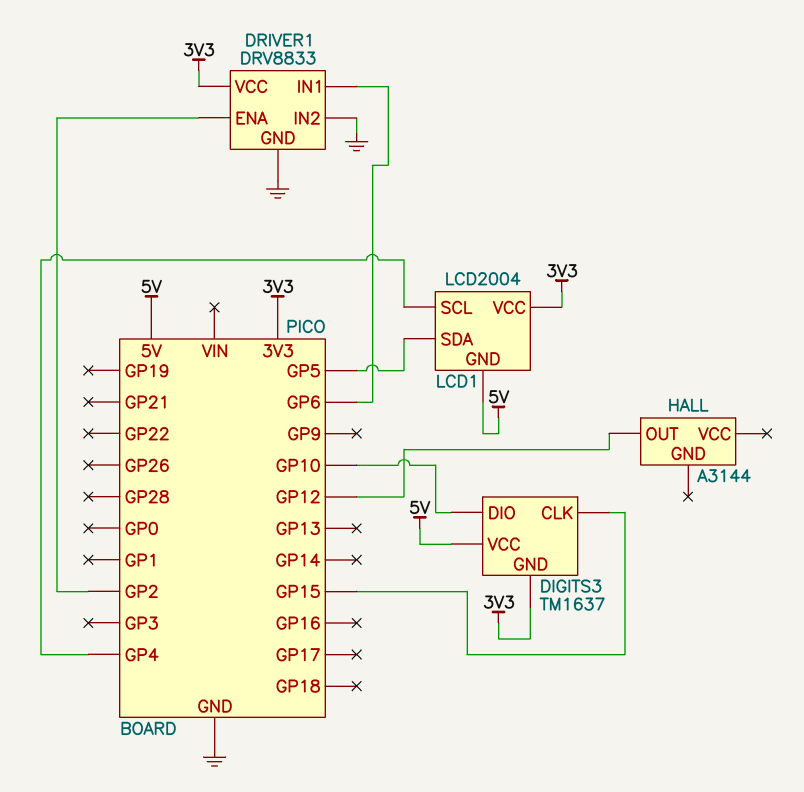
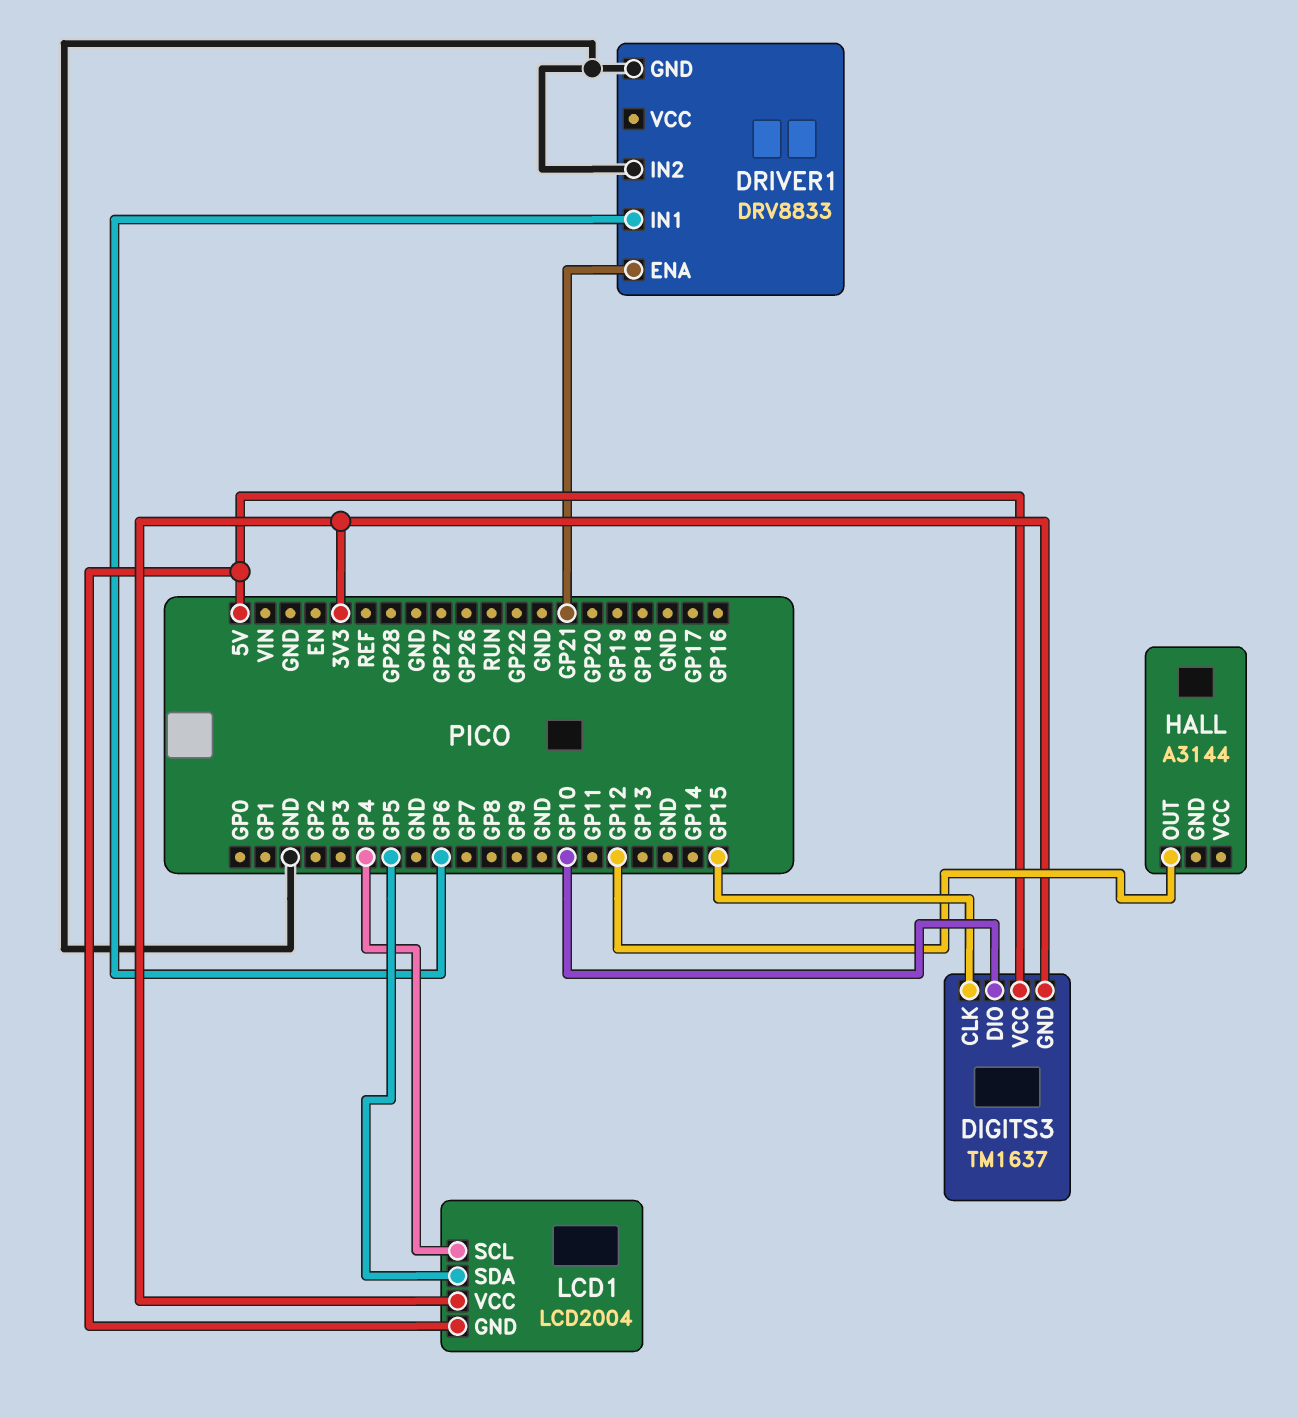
DRIVER1 pin ENA: GP2 -> GP21
DRIVER1 pin VCC: 3V3 -> none

